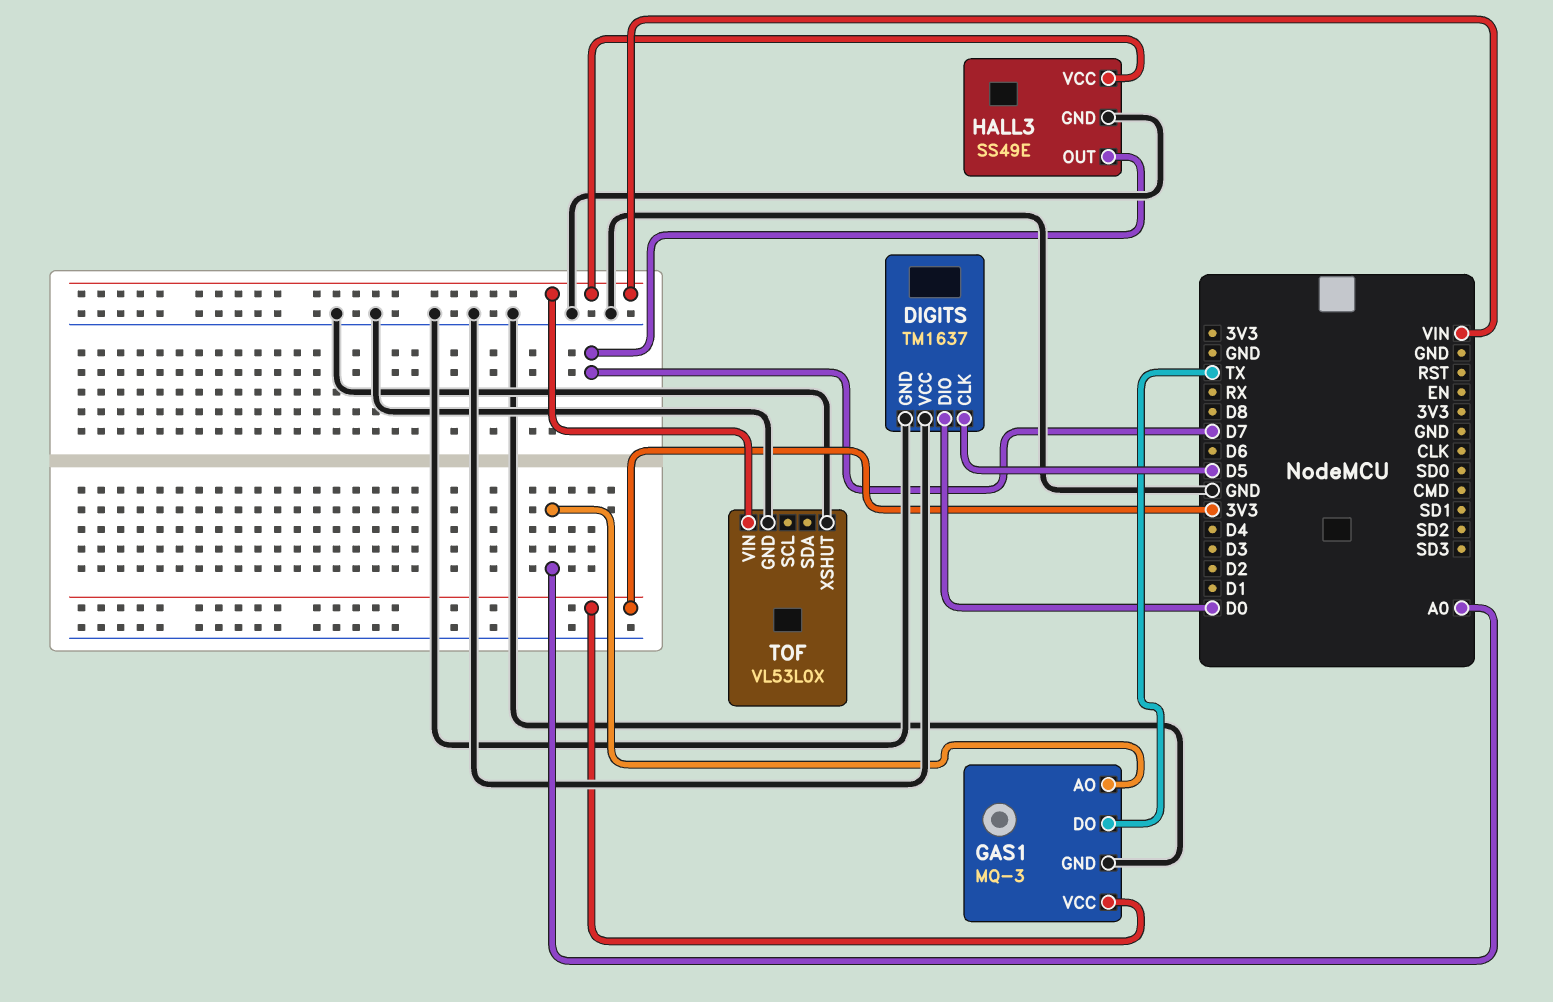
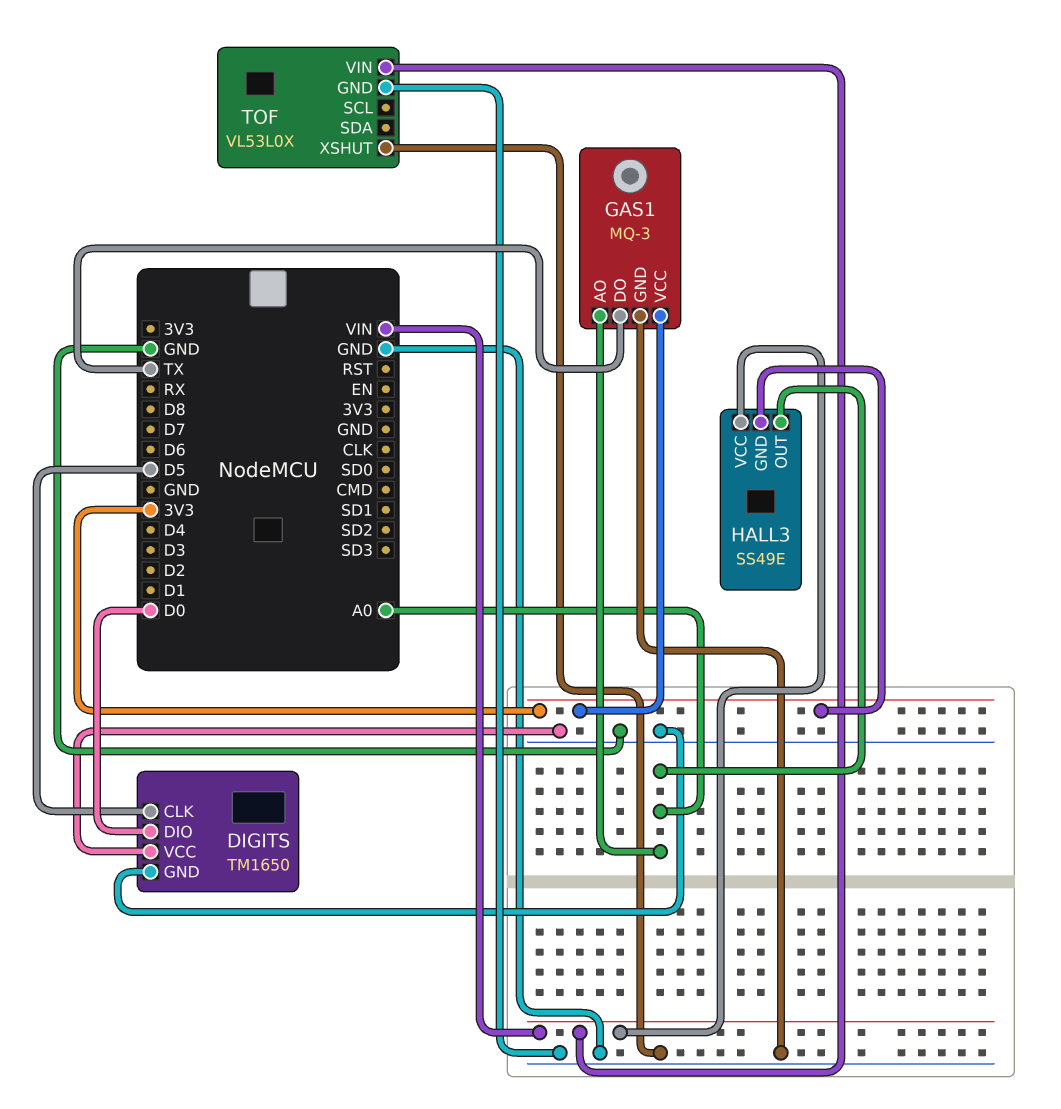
DIGITS: TM1637 -> TM1650
HALL3 pin GND: GND -> 3V3
HALL3 pin OUT: D7 -> A0

